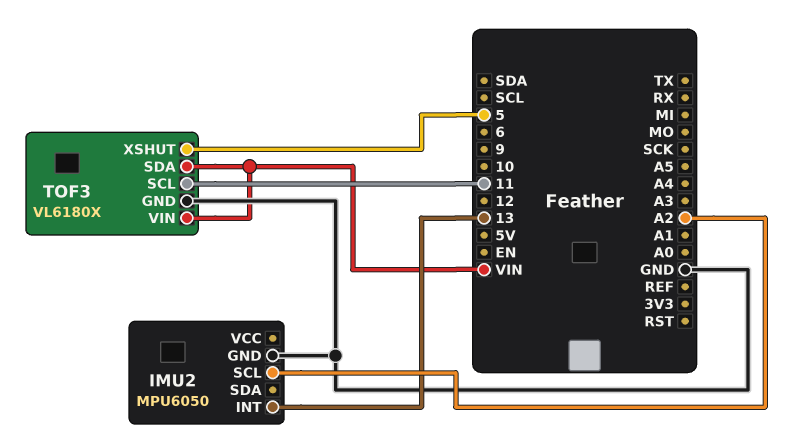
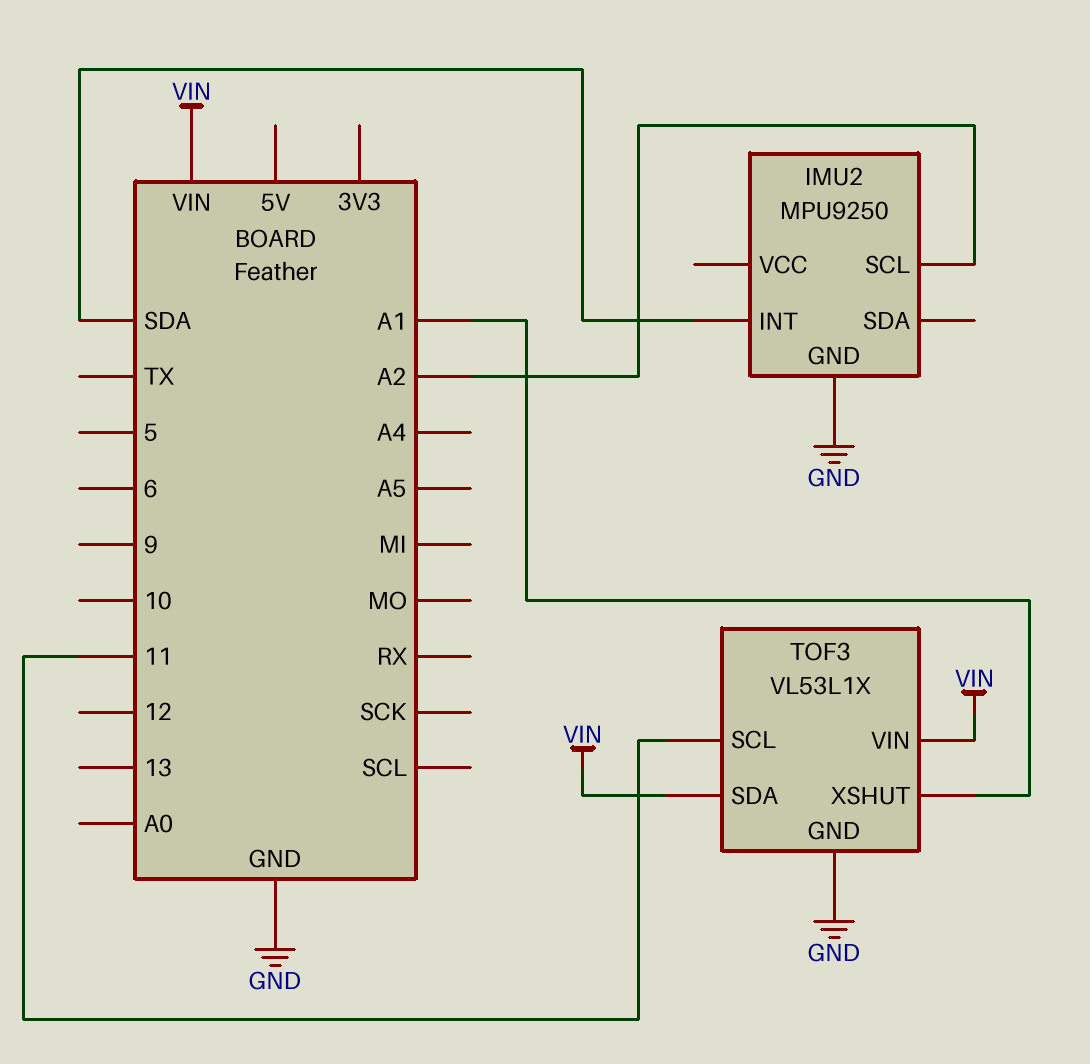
IMU2: MPU6050 -> MPU9250
IMU2 pin INT: 13 -> SDA
TOF3: VL6180X -> VL53L1X
TOF3 pin XSHUT: 5 -> A1

